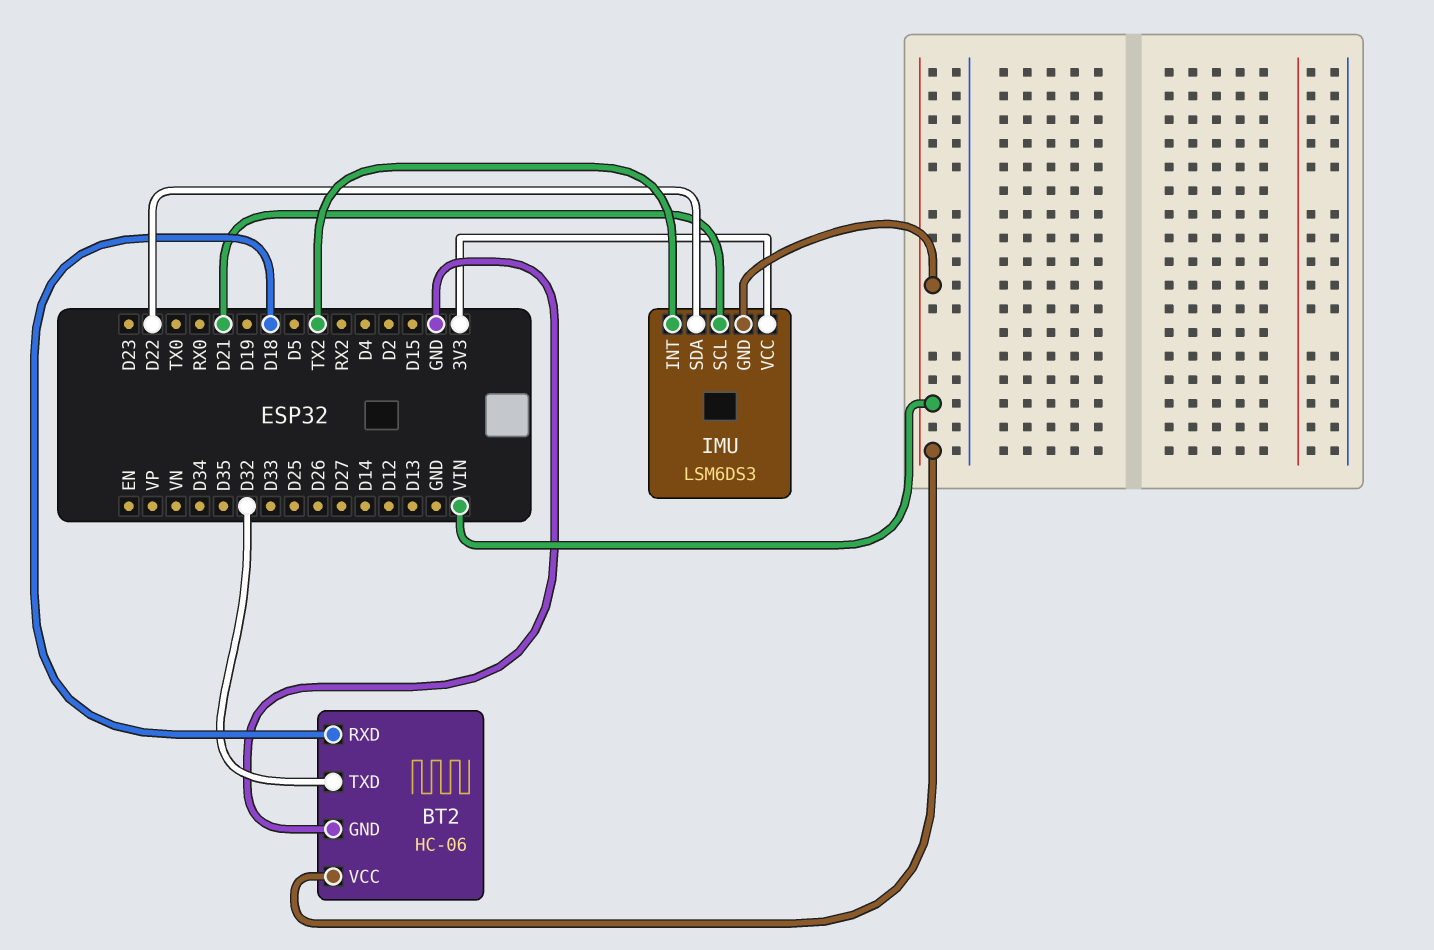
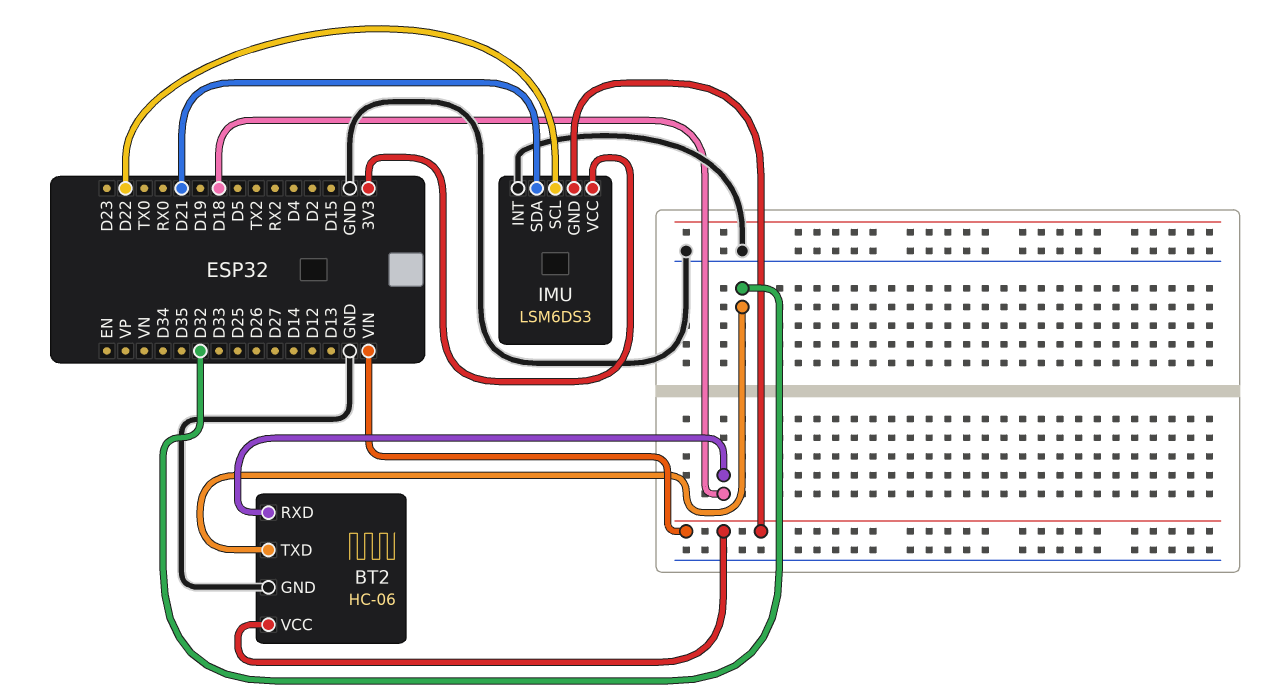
IMU pin INT: TX2 -> GND
IMU pin SCL: D21 -> D22
IMU pin SDA: D22 -> D21

